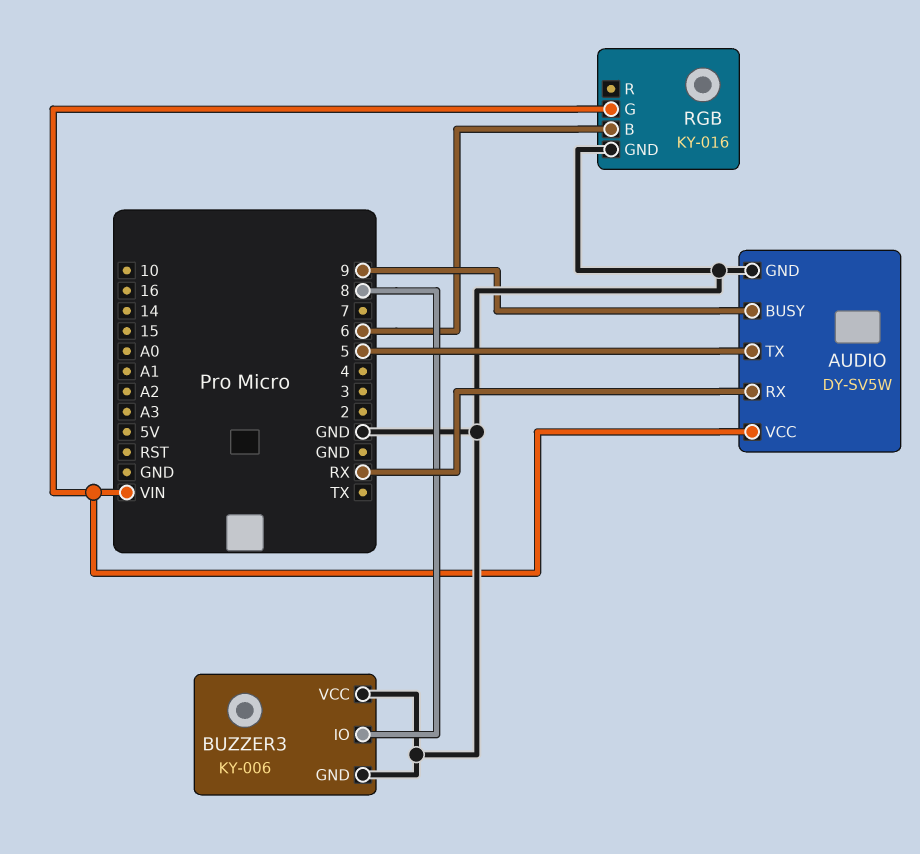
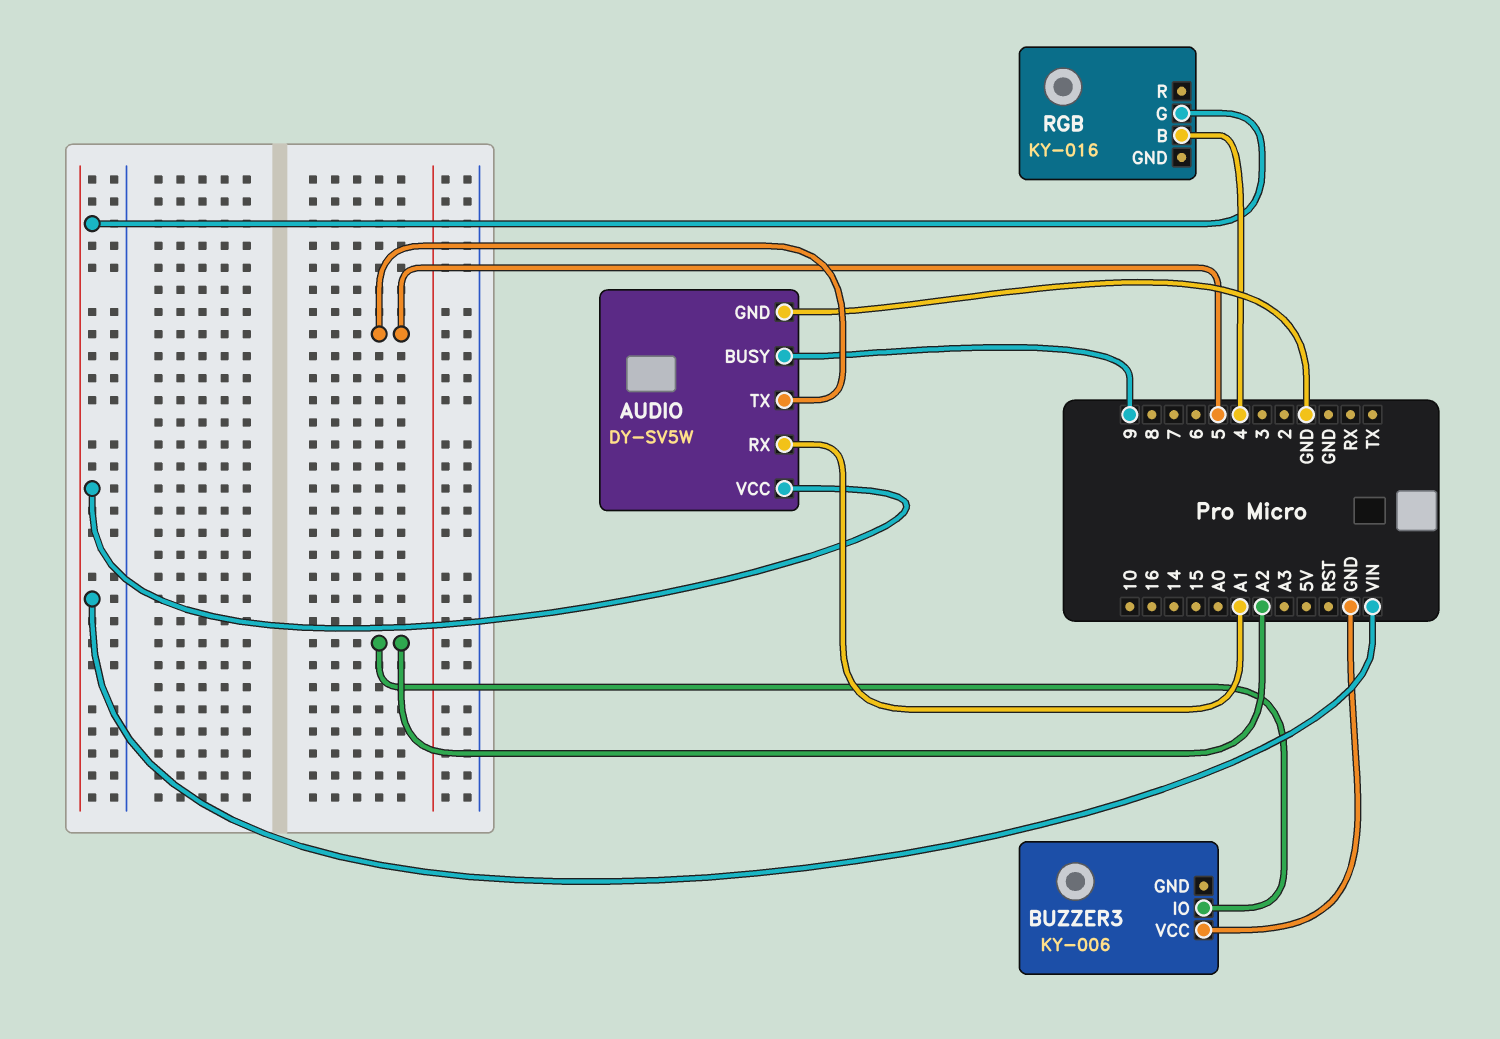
AUDIO pin RX: RX -> A1
BUZZER3 pin GND: GND -> none
BUZZER3 pin IO: 8 -> A2
RGB pin B: 6 -> 4
RGB pin GND: GND -> none

